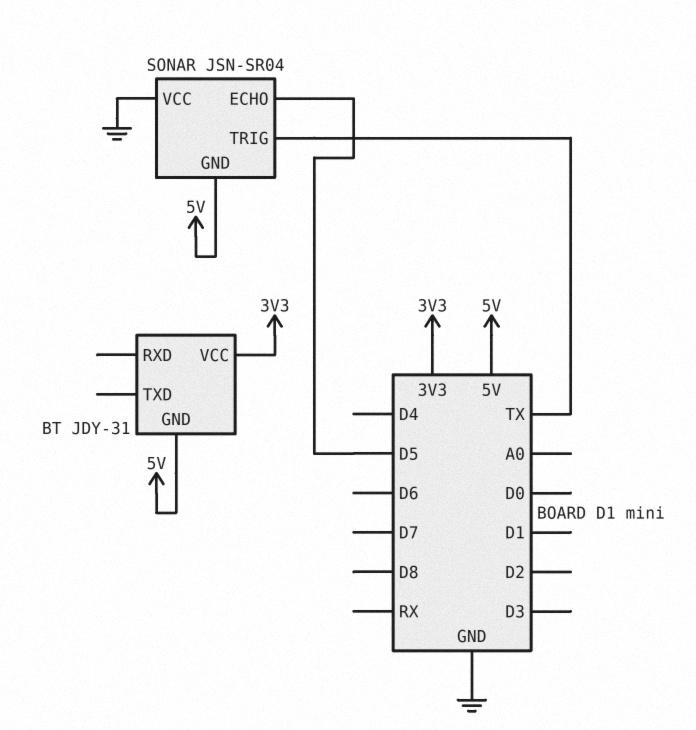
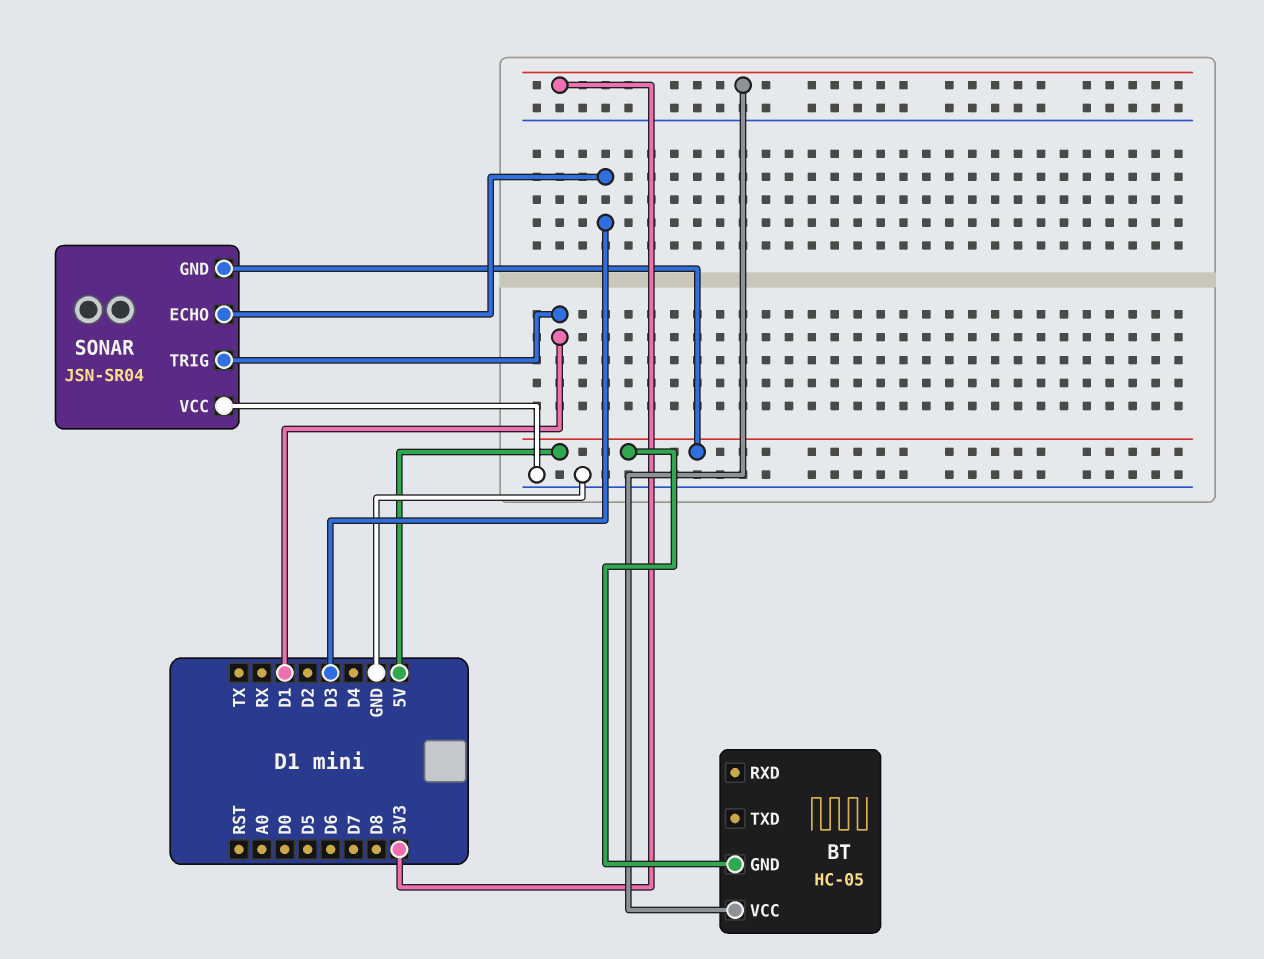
BT: JDY-31 -> HC-05
SONAR pin ECHO: D5 -> D3
SONAR pin TRIG: TX -> D1

